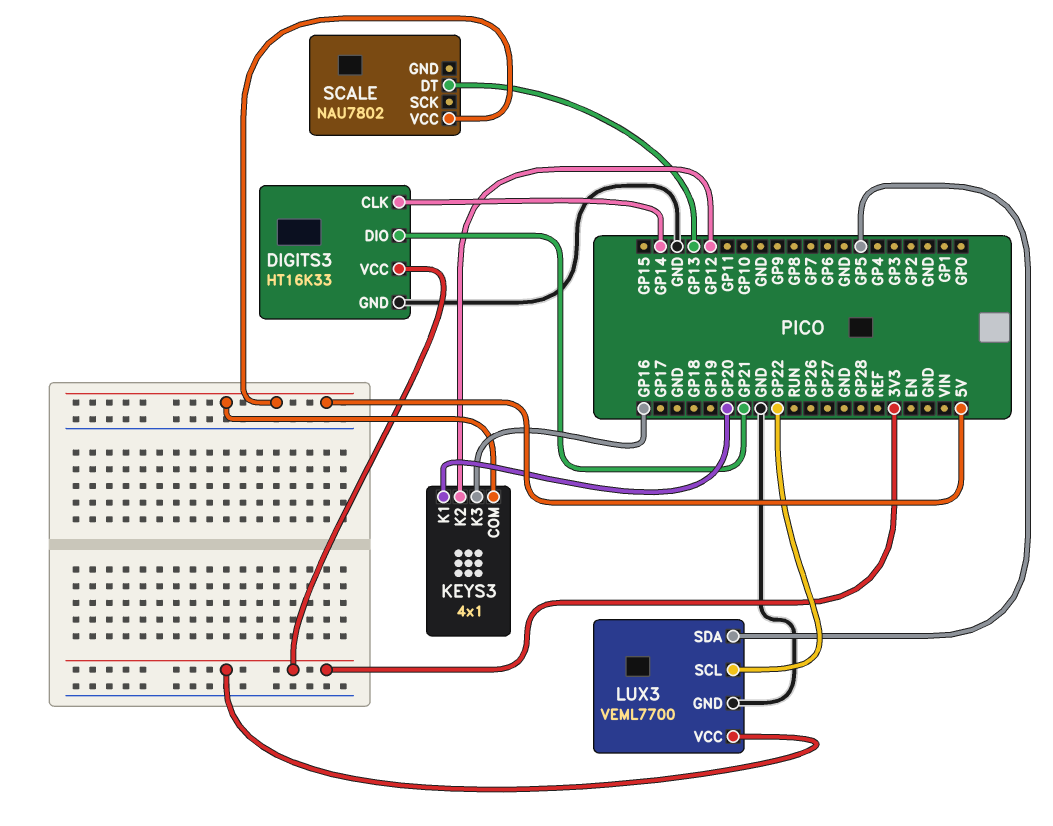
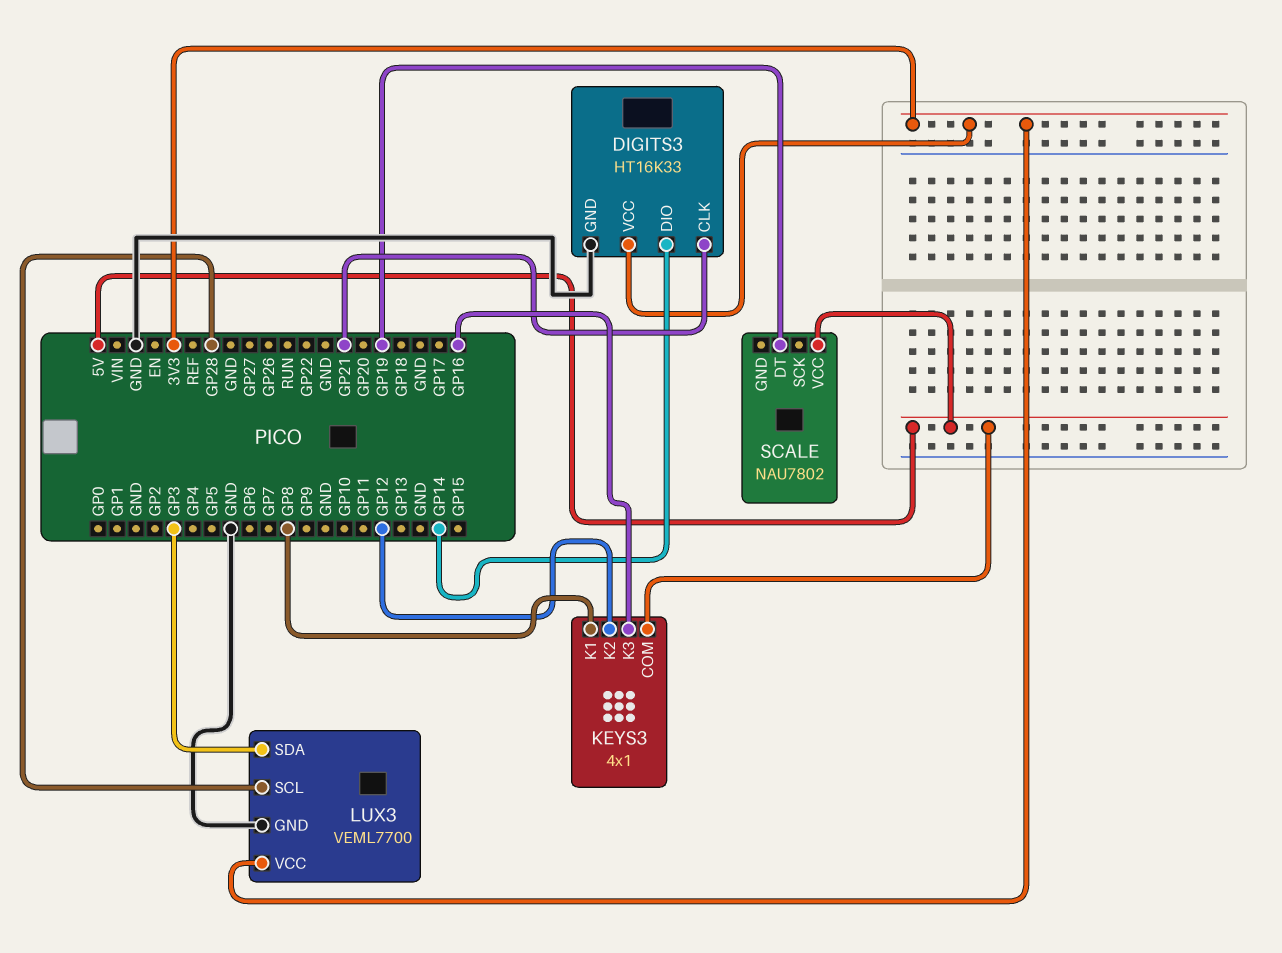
DIGITS3 pin CLK: GP14 -> GP21
DIGITS3 pin DIO: GP21 -> GP14
KEYS3 pin K1: GP20 -> GP8
LUX3 pin SCL: GP22 -> GP28
LUX3 pin SDA: GP5 -> GP3
SCALE pin DT: GP13 -> GP19

